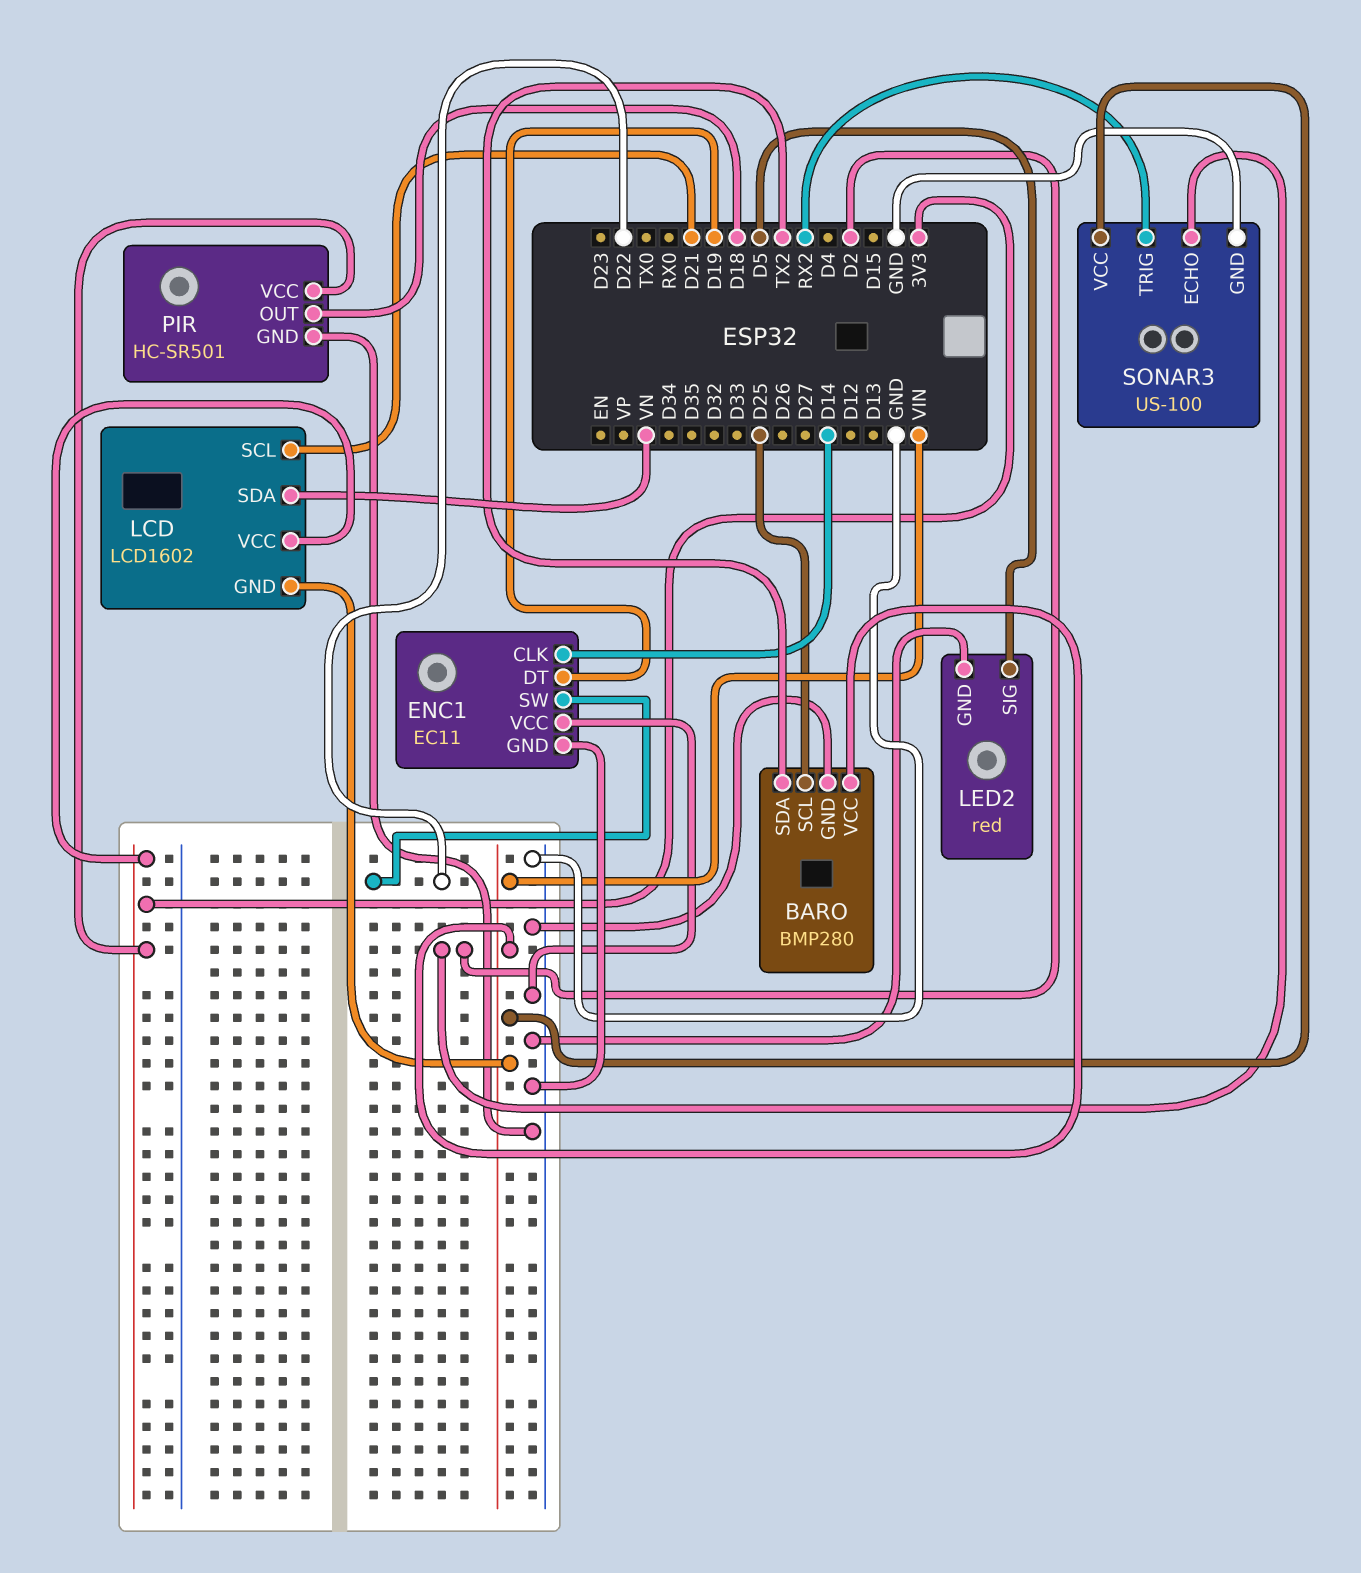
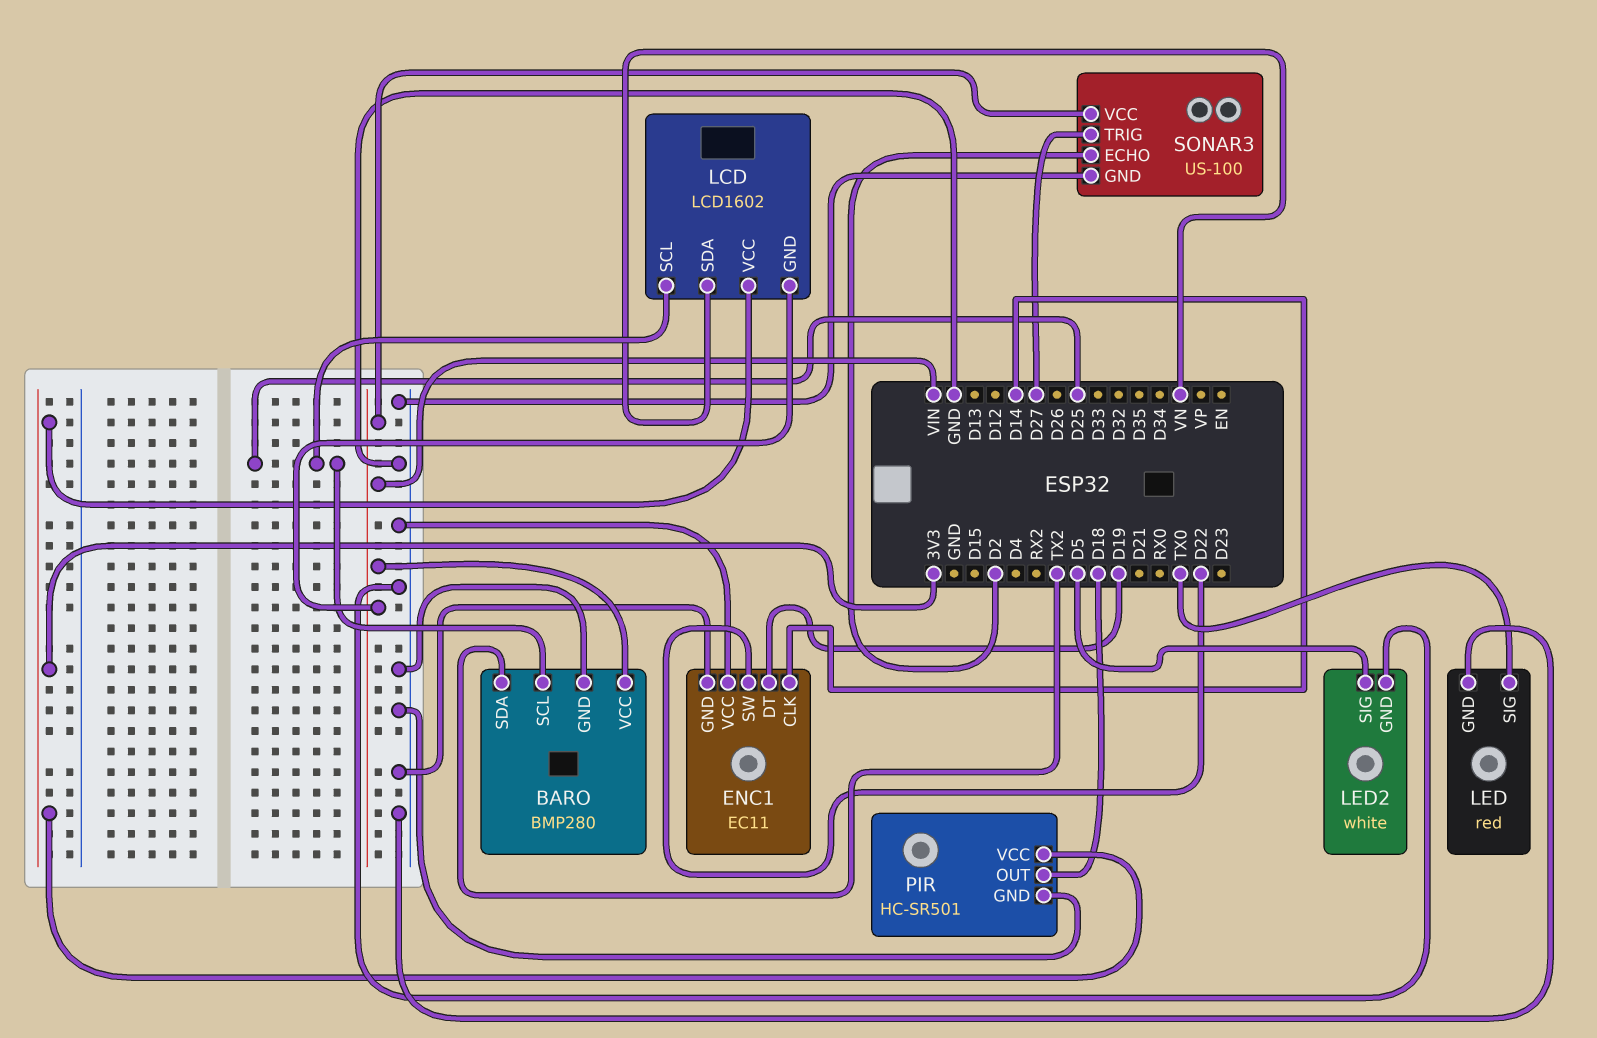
LCD pin SCL: D21 -> D25
LED: none -> red
LED pin GND: none -> GND
LED pin SIG: none -> TX0
LED2: red -> white
SONAR3 pin TRIG: RX2 -> D27

